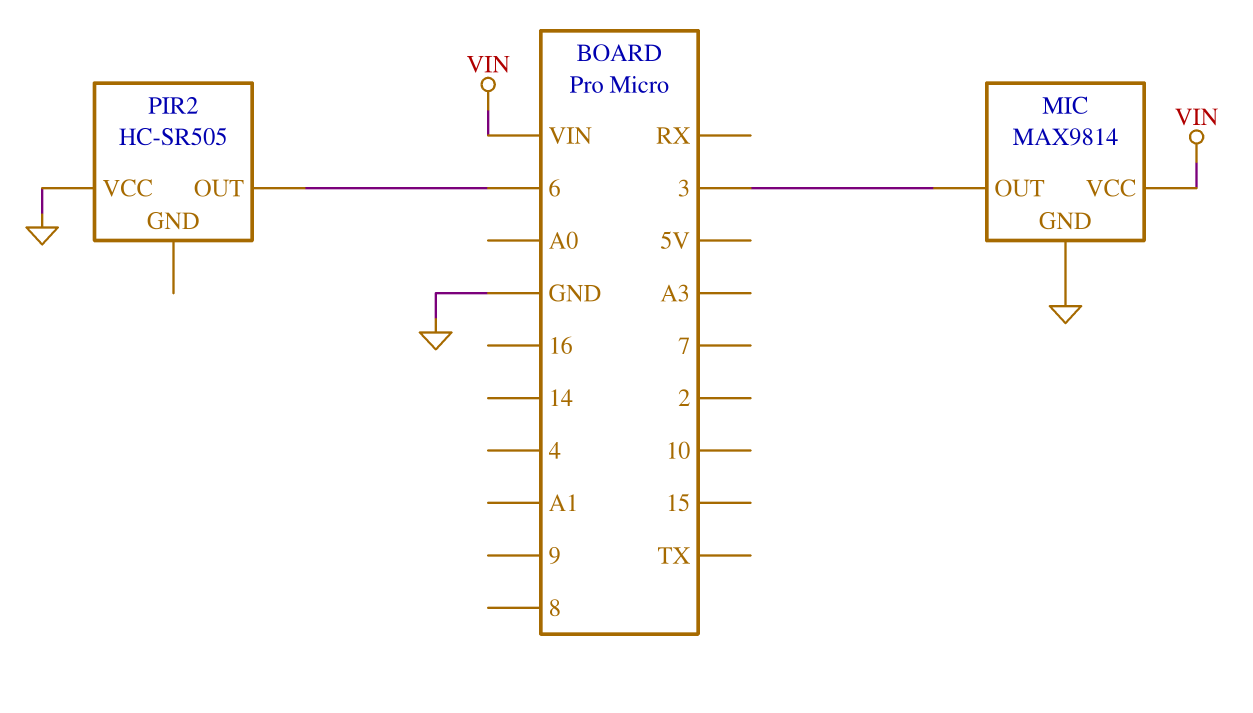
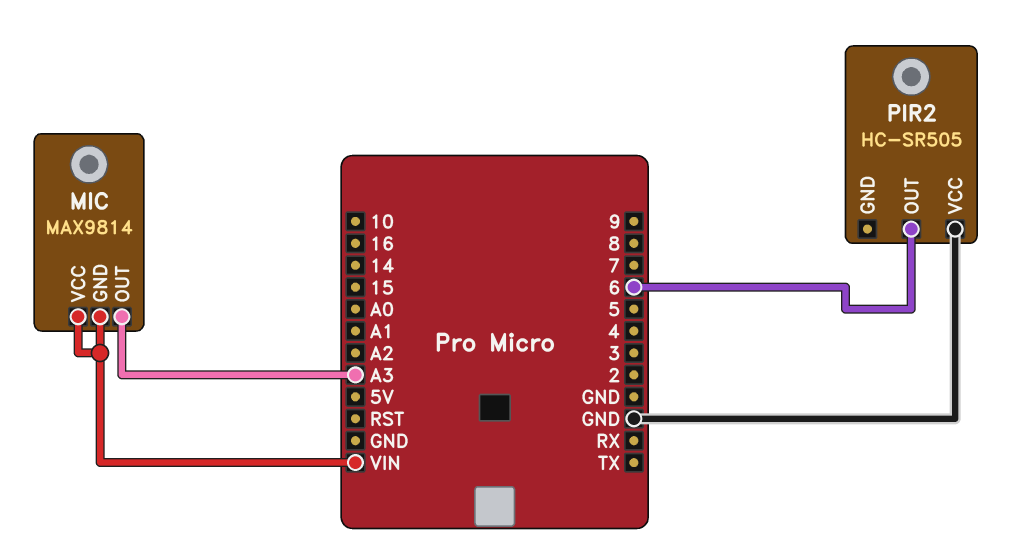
MIC pin GND: GND -> VIN
MIC pin OUT: 3 -> A3

